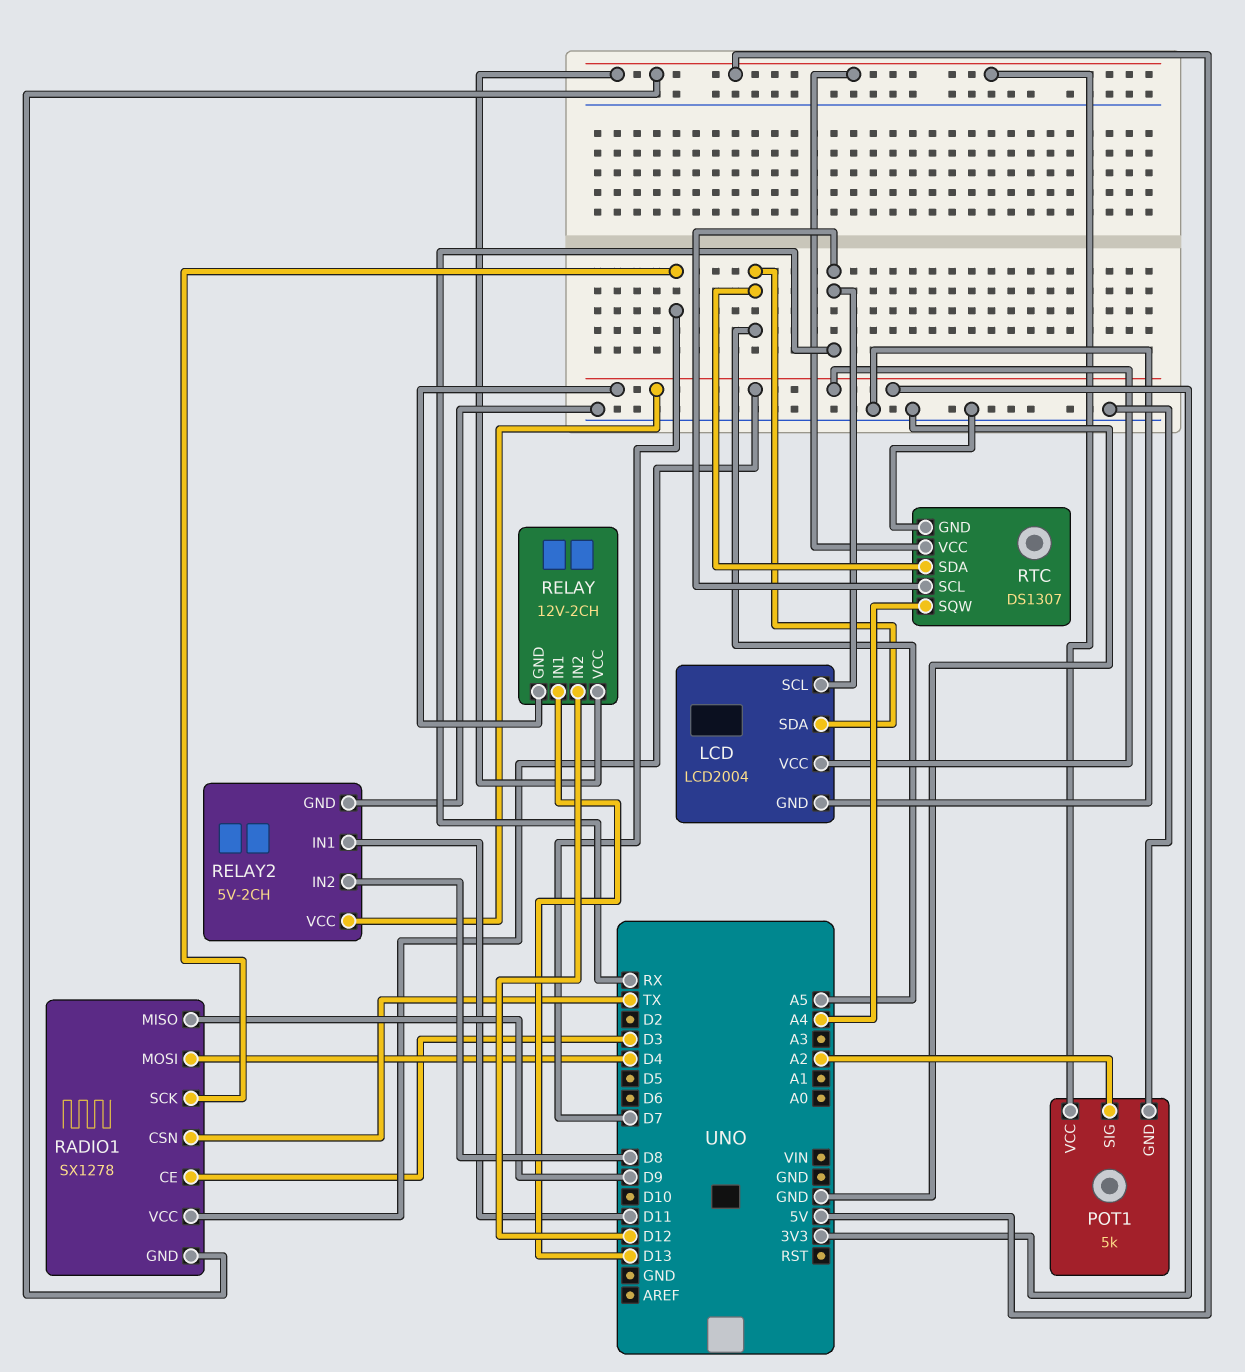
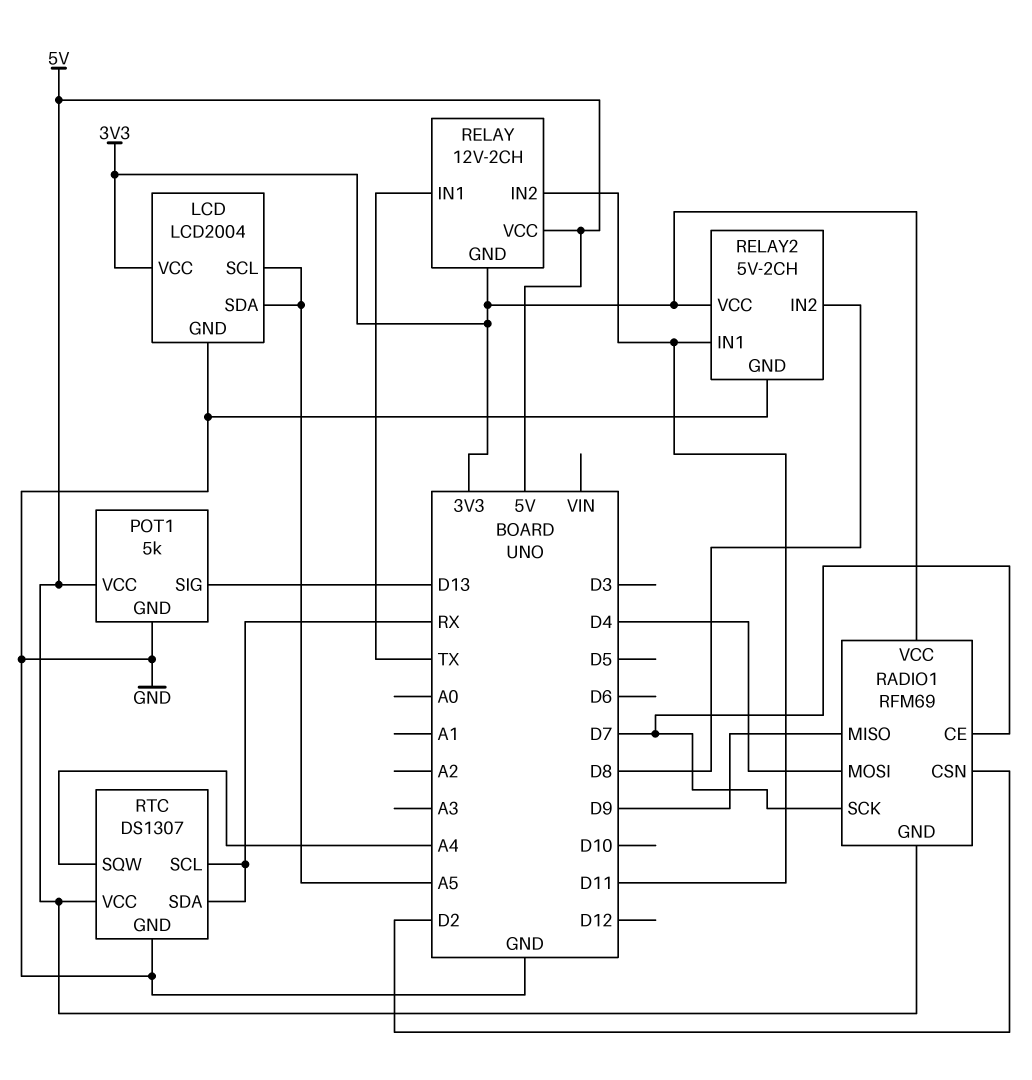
LCD pin SCL: RX -> A5
POT1 pin SIG: A2 -> D13
RADIO1: SX1278 -> RFM69
RADIO1 pin CE: D3 -> D7
RADIO1 pin CSN: TX -> D2
RELAY pin IN1: D13 -> TX
RELAY pin IN2: D12 -> D11
RTC pin SDA: A5 -> RX

